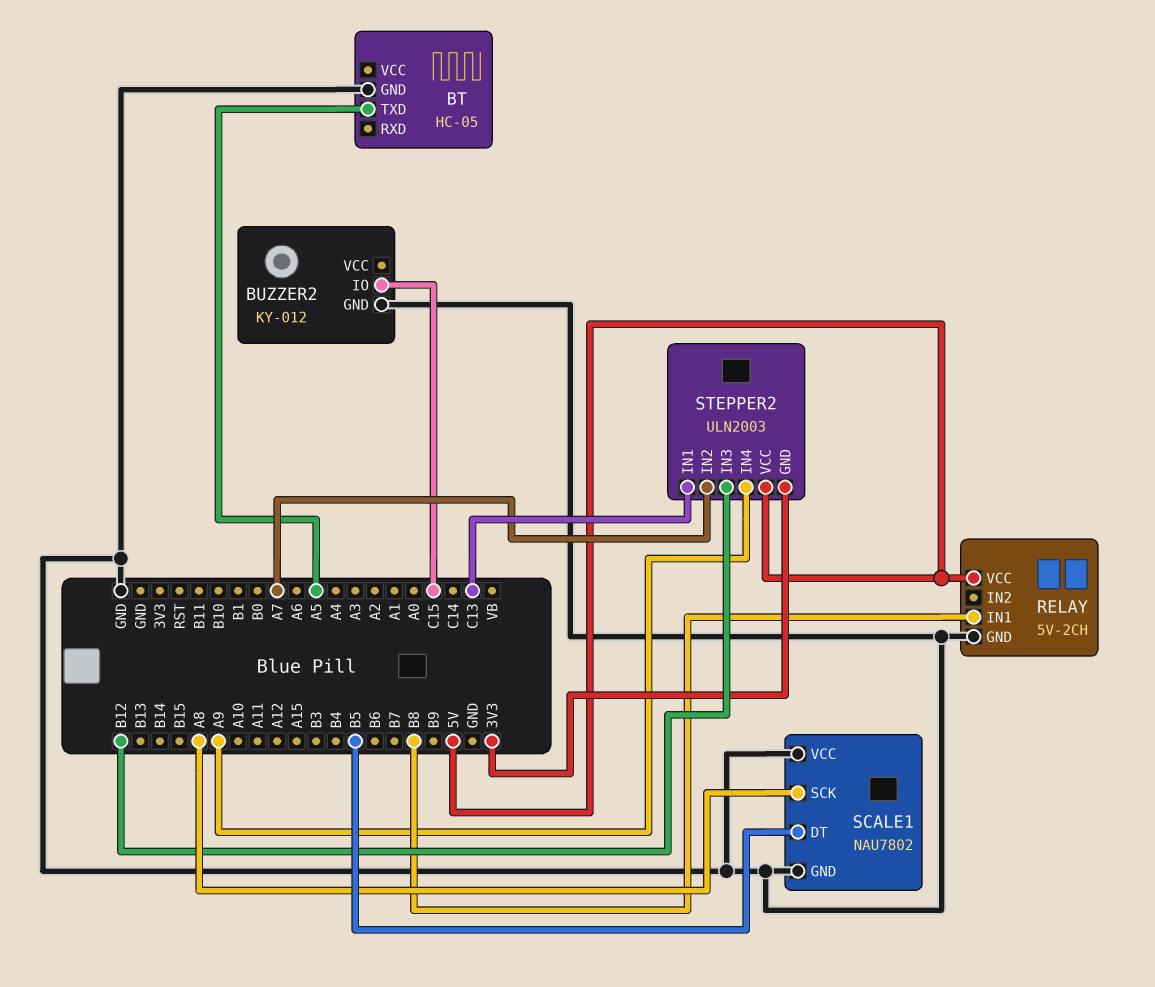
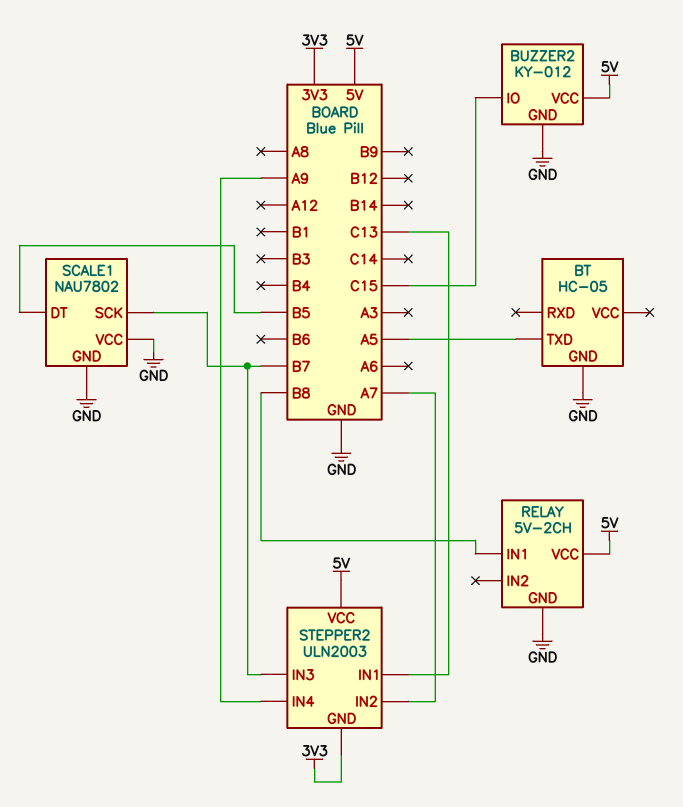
BUZZER2 pin VCC: none -> 5V
SCALE1 pin SCK: A8 -> B7
STEPPER2 pin IN3: B12 -> B7

